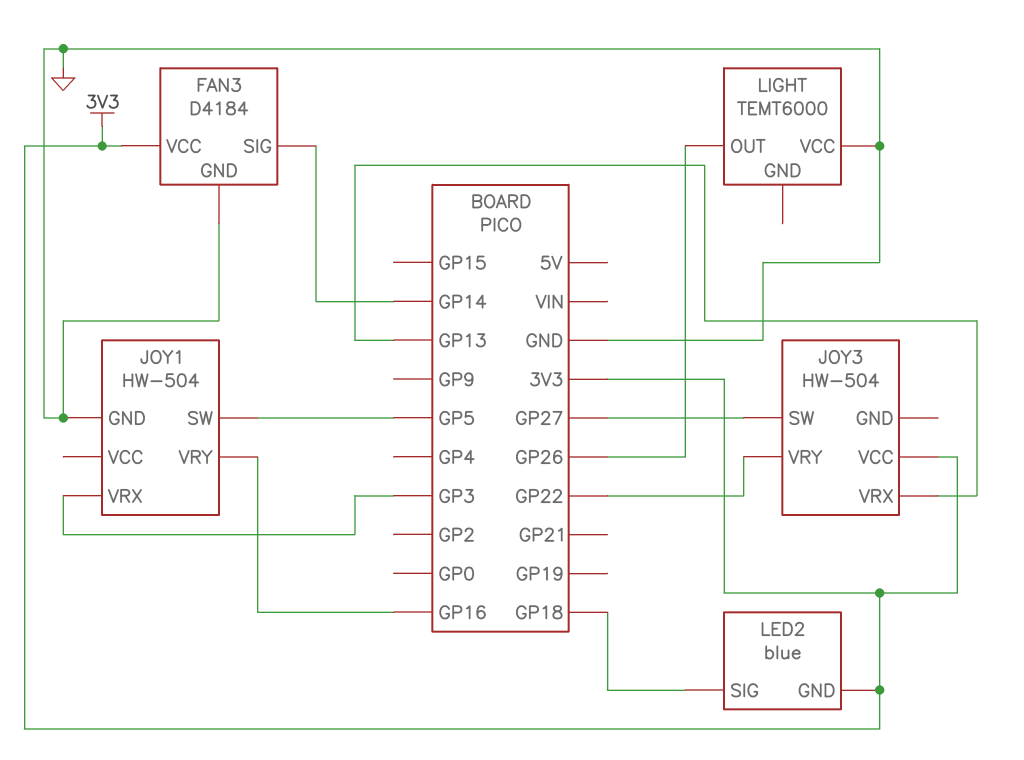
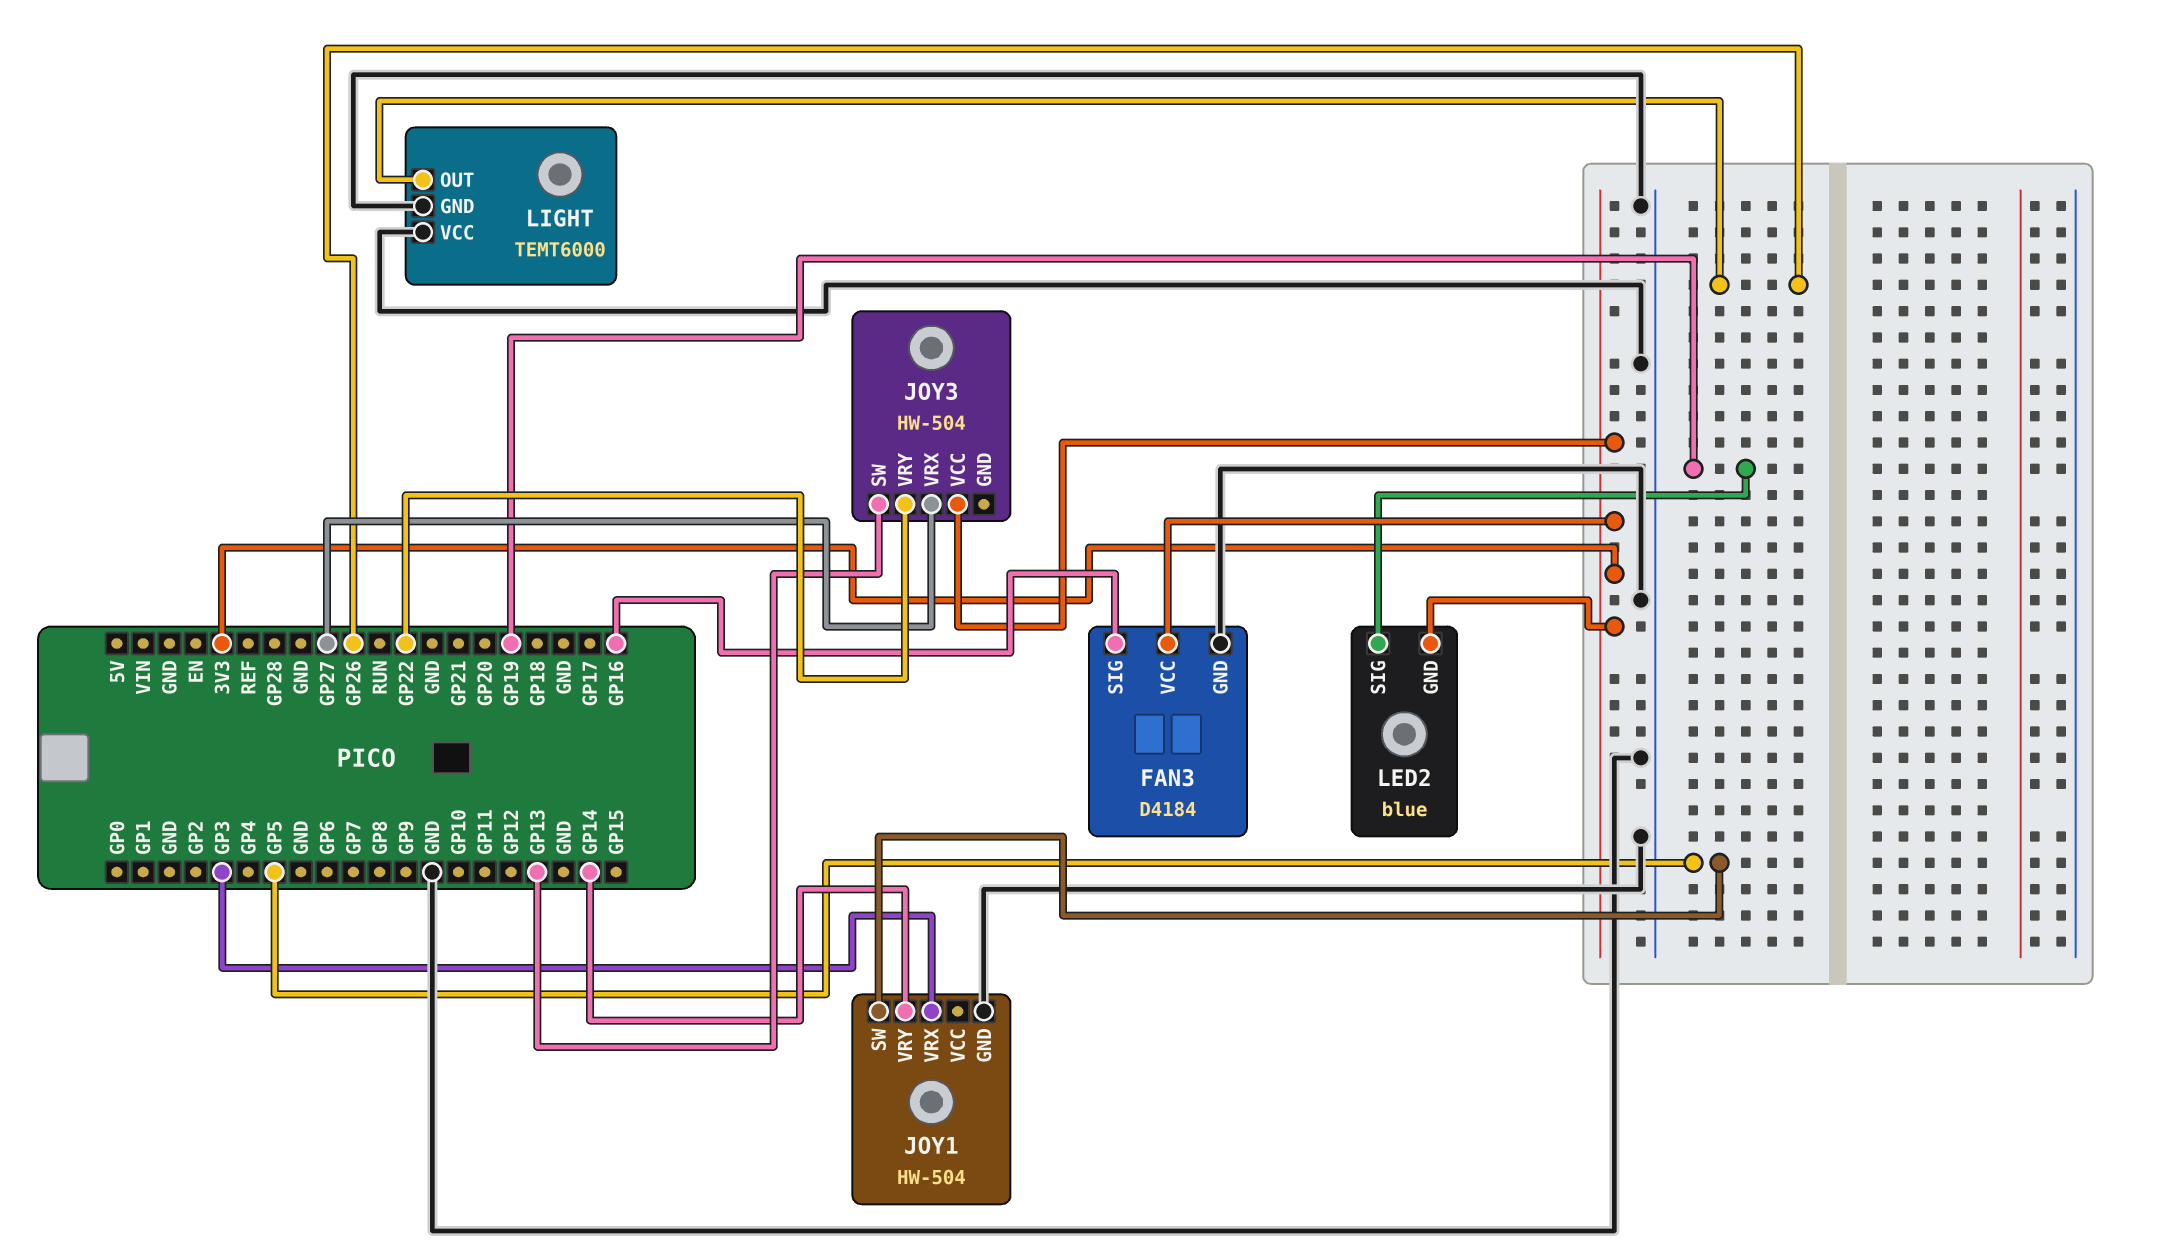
FAN3 pin SIG: GP14 -> GP16
JOY1 pin VRY: GP16 -> GP14
JOY3 pin SW: GP27 -> GP13
JOY3 pin VRX: GP13 -> GP27
LED2 pin SIG: GP18 -> GP19
LIGHT pin GND: none -> GND

